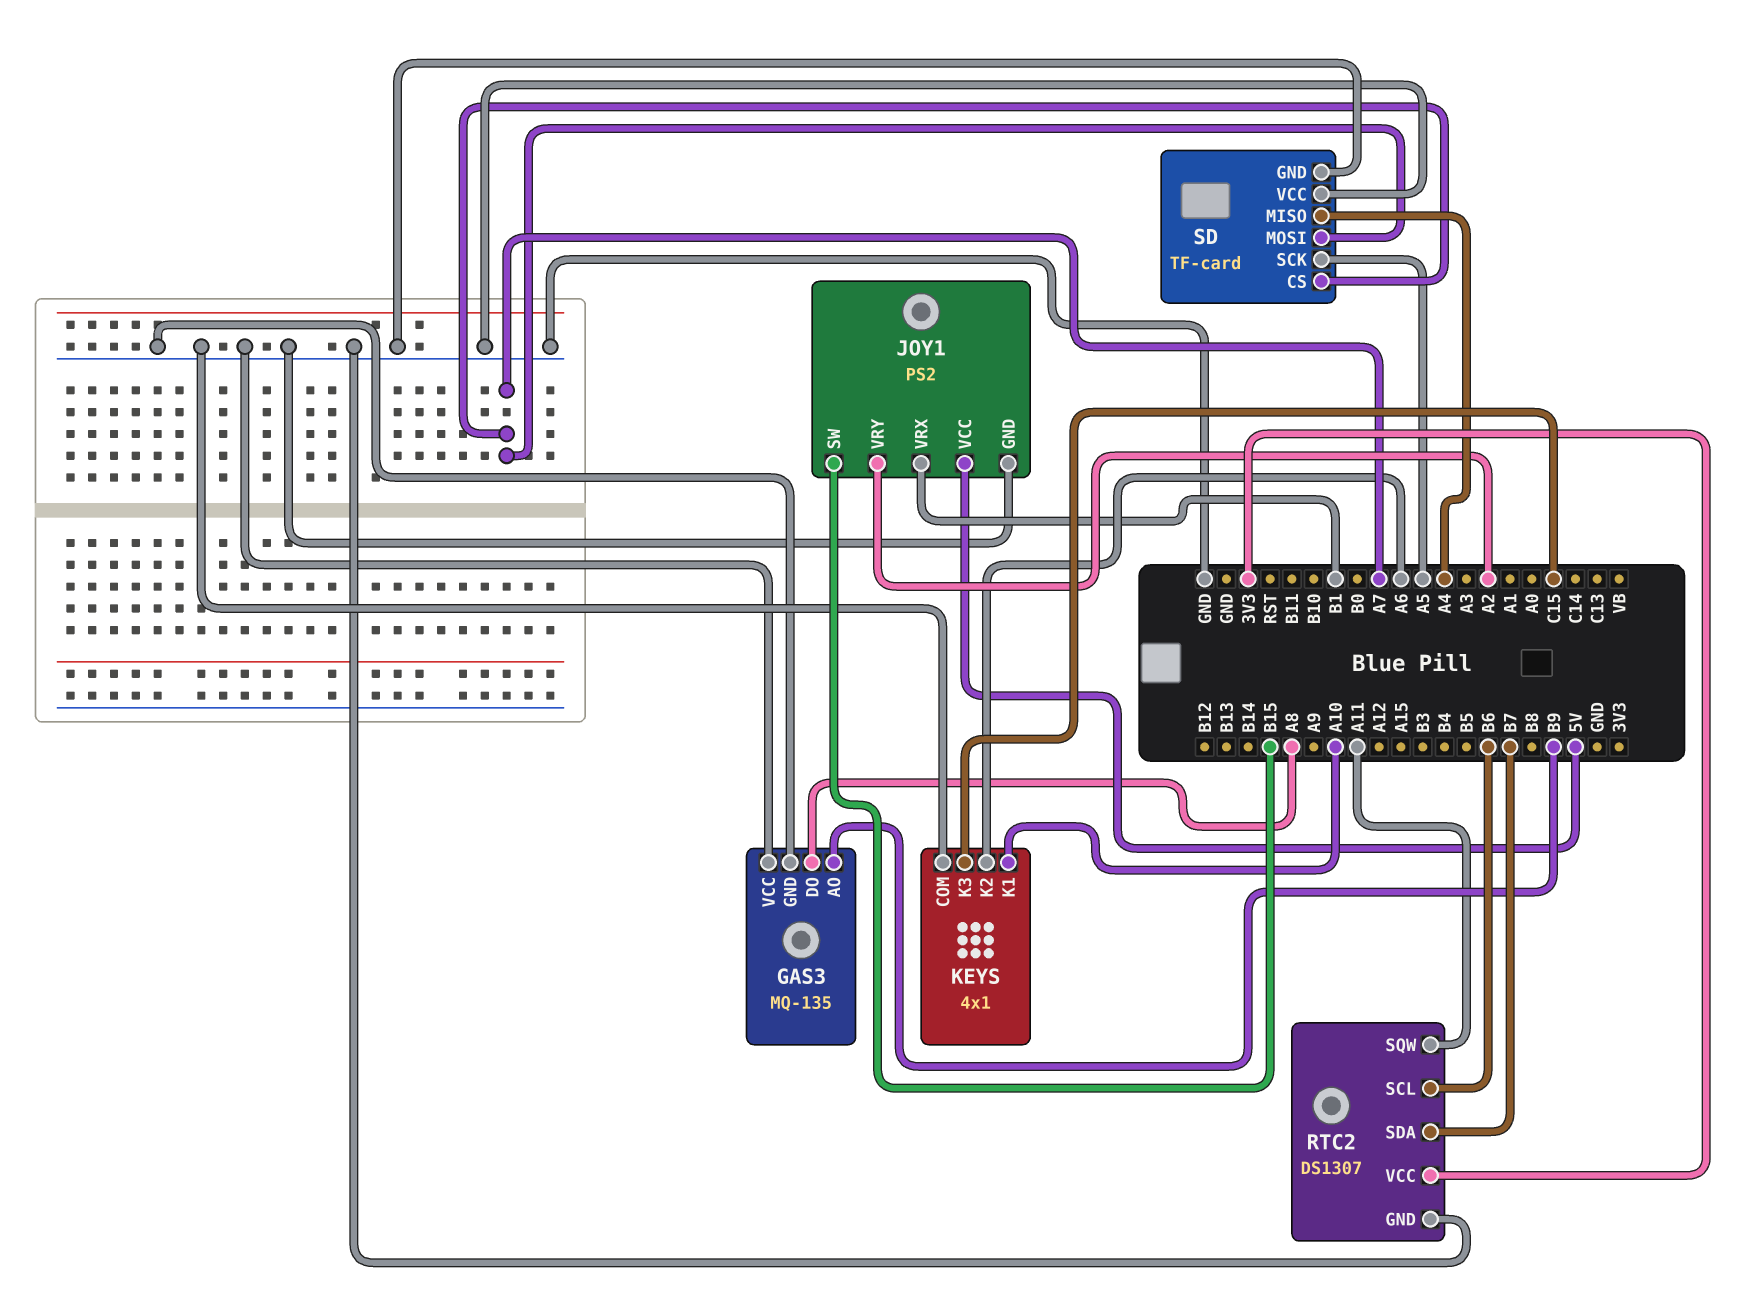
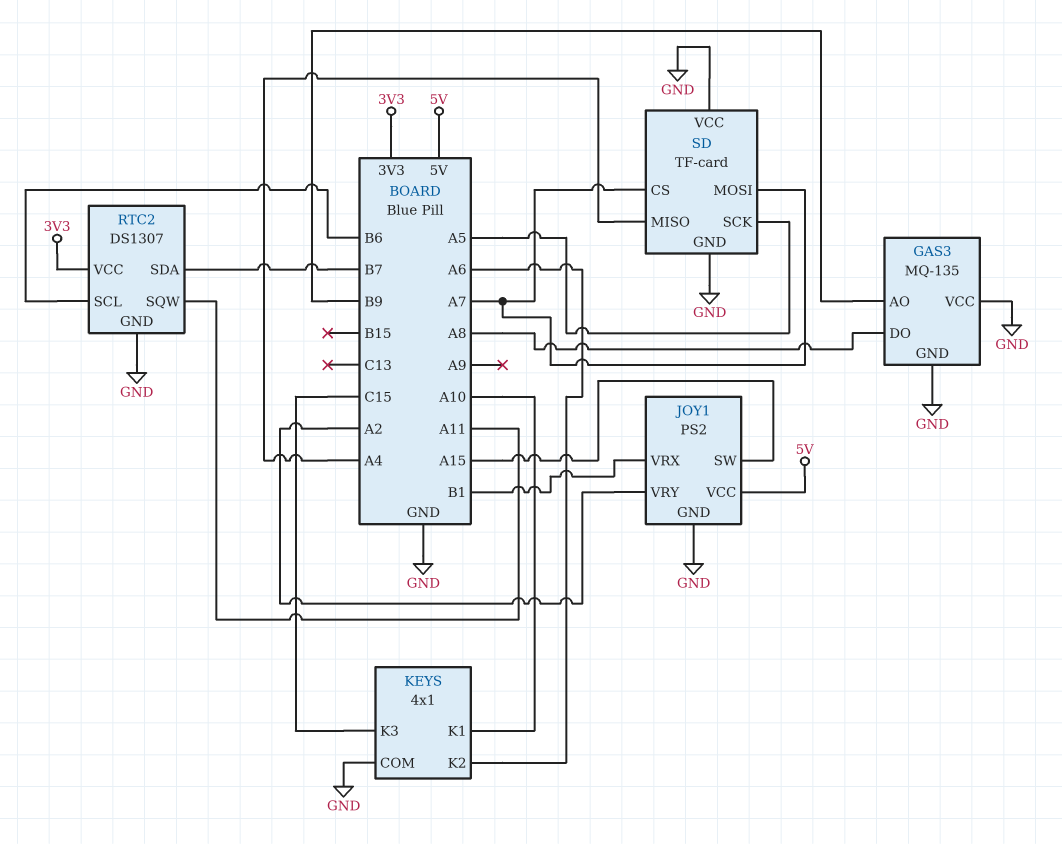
JOY1 pin SW: B15 -> A15

